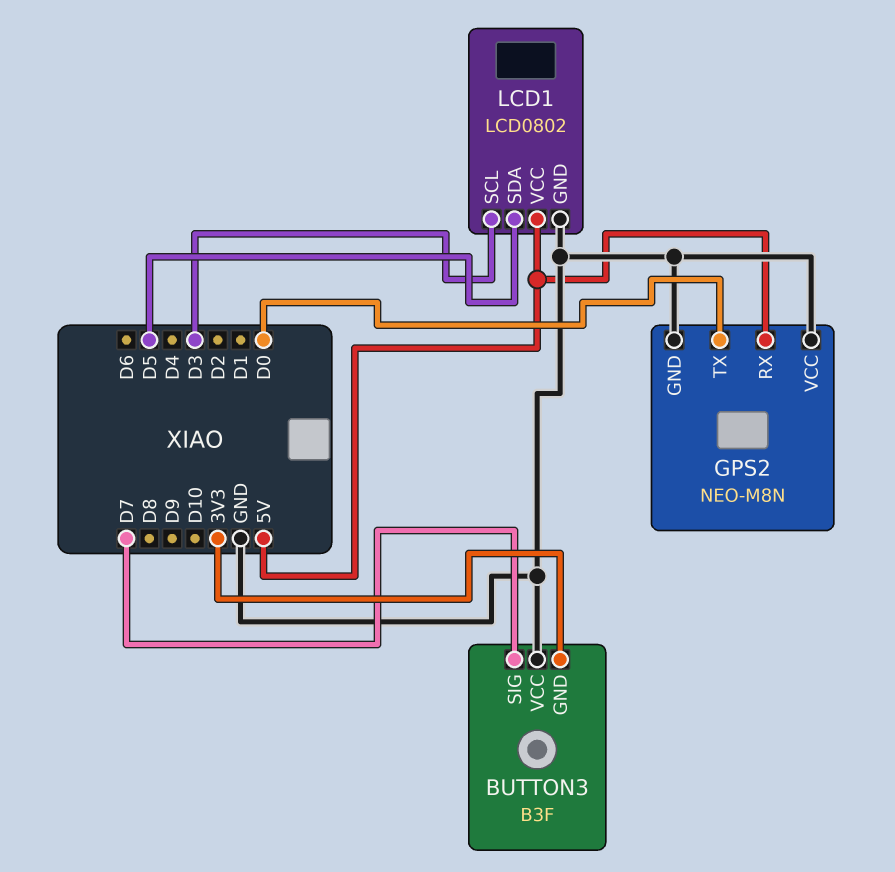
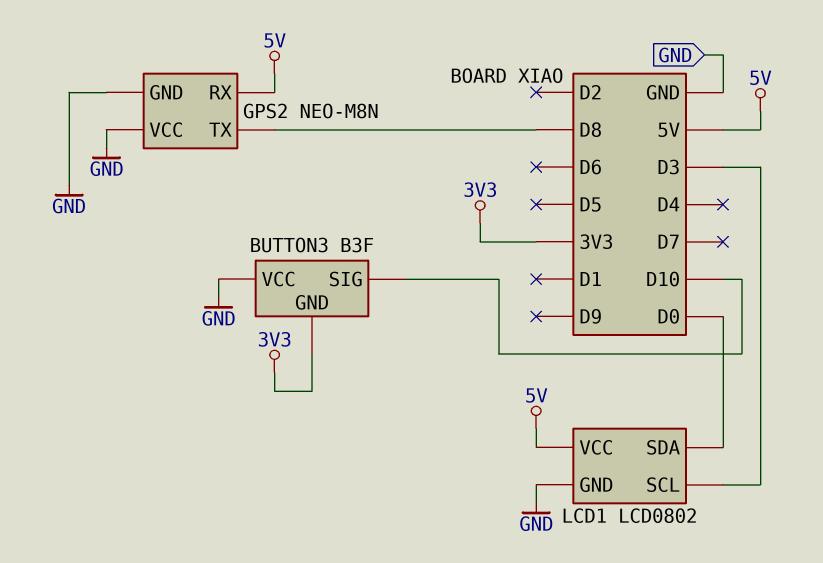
BUTTON3 pin SIG: D7 -> D10
GPS2 pin TX: D0 -> D8
LCD1 pin SDA: D5 -> D0

